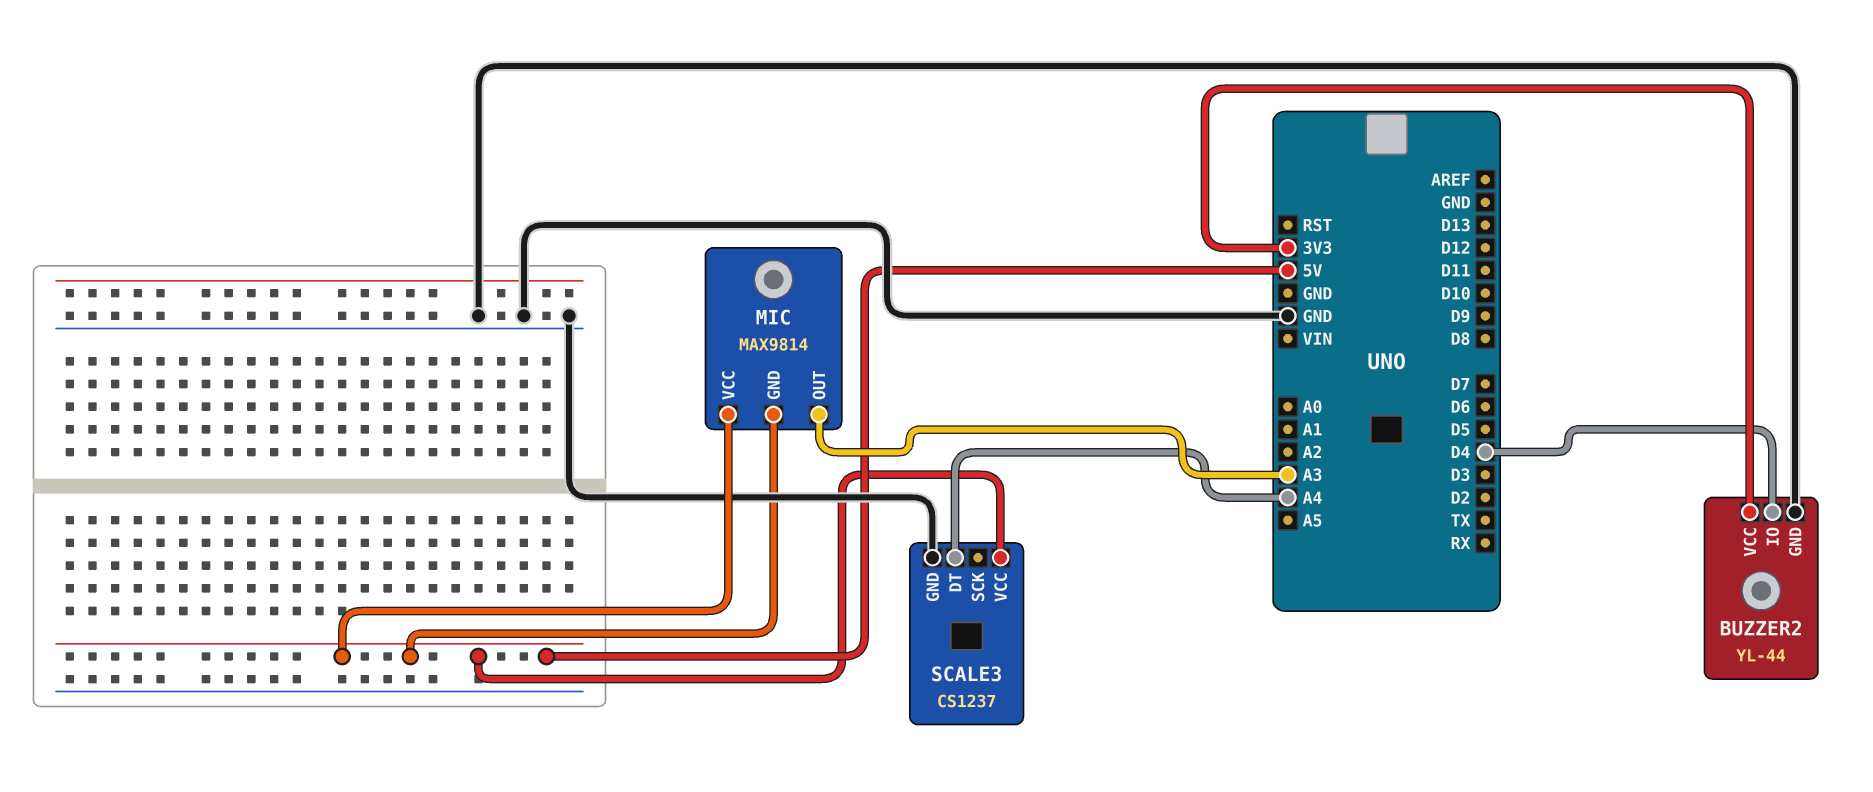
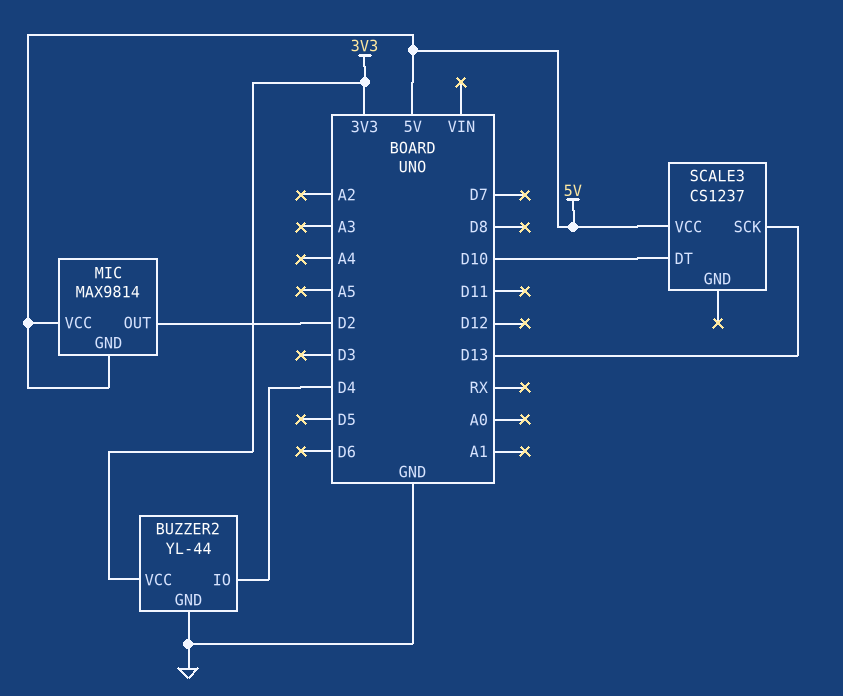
MIC pin OUT: A3 -> D2
SCALE3 pin DT: A4 -> D10
SCALE3 pin GND: GND -> none
SCALE3 pin SCK: none -> D13

